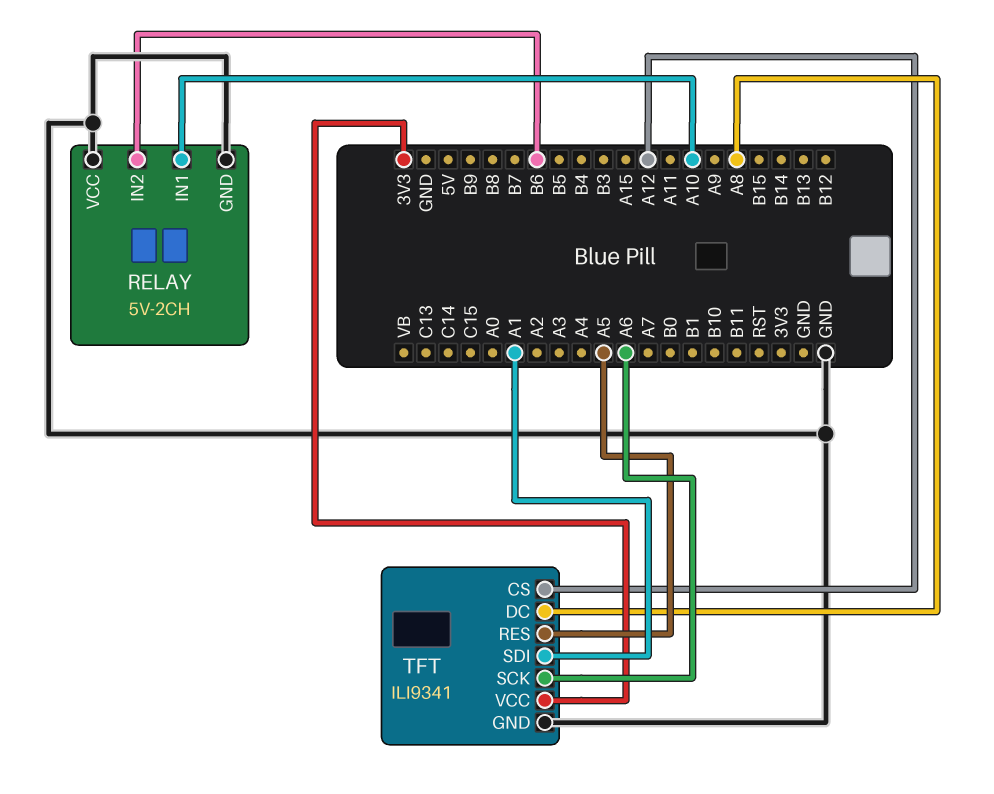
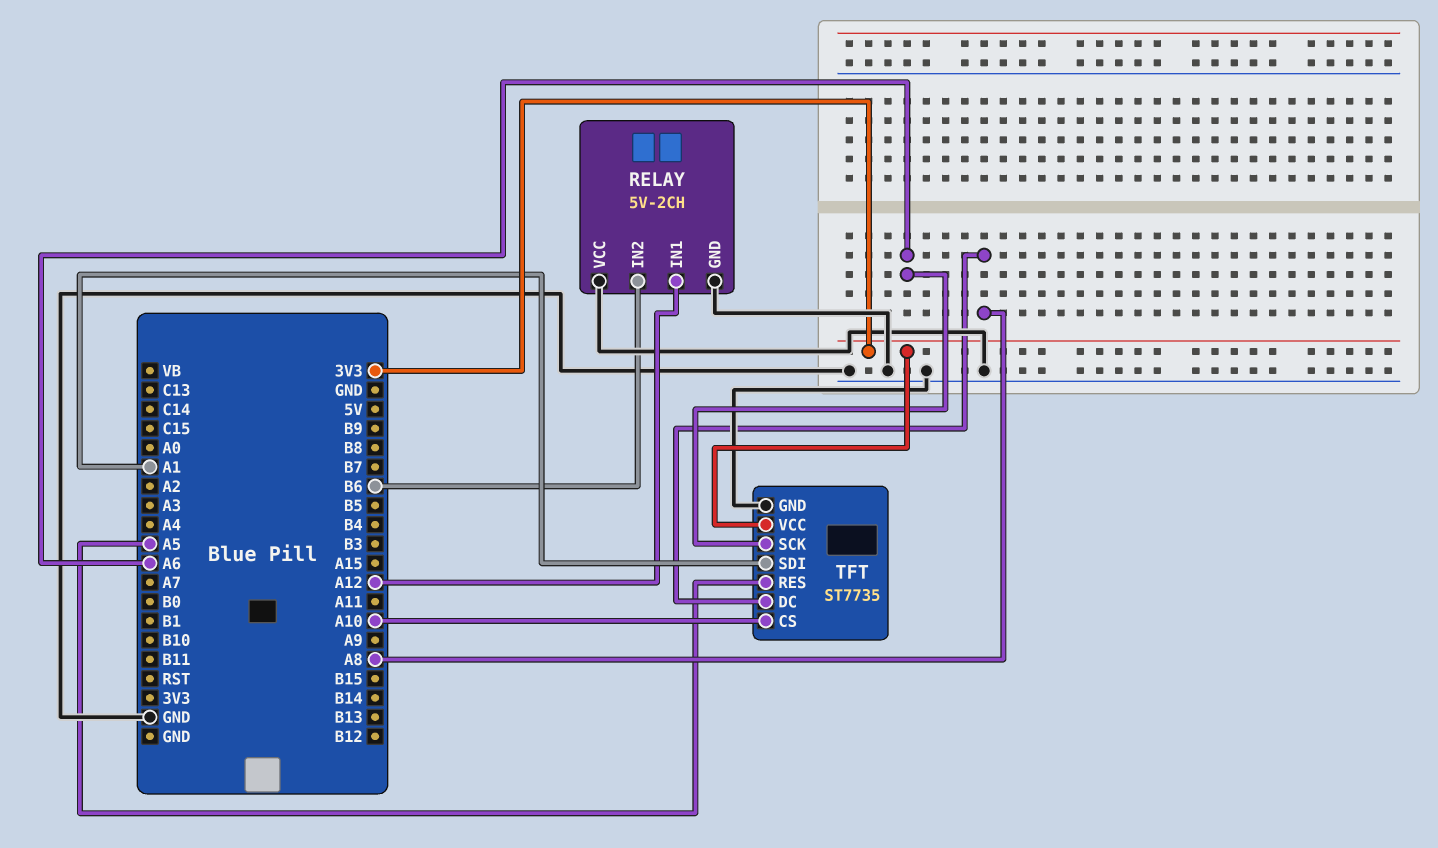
RELAY pin IN1: A10 -> A12
TFT: ILI9341 -> ST7735
TFT pin CS: A12 -> A10

